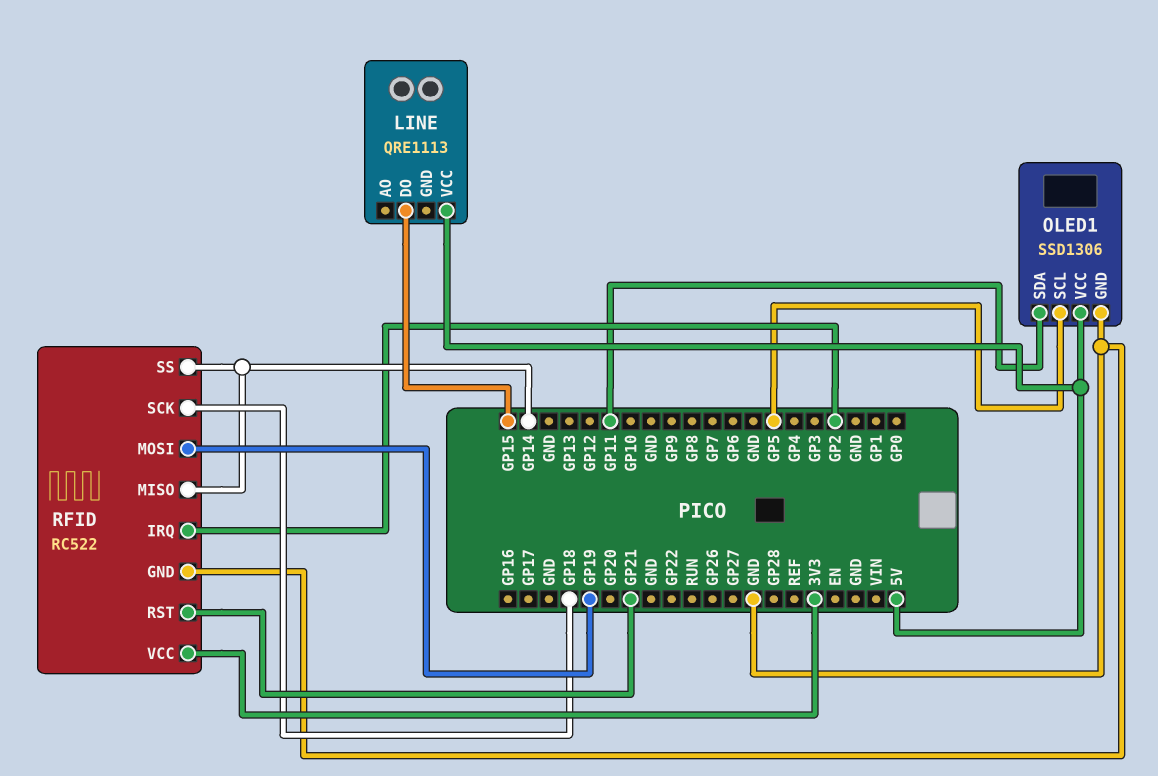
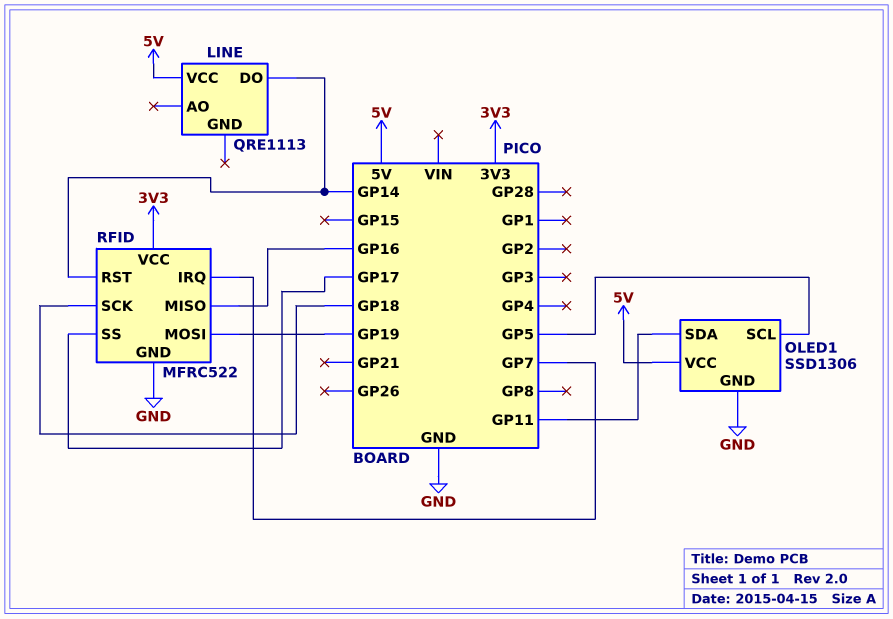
LINE pin DO: GP15 -> GP14
RFID: RC522 -> MFRC522
RFID pin IRQ: GP2 -> GP7
RFID pin MISO: GP14 -> GP16
RFID pin RST: GP21 -> GP14
RFID pin SS: GP14 -> GP17

